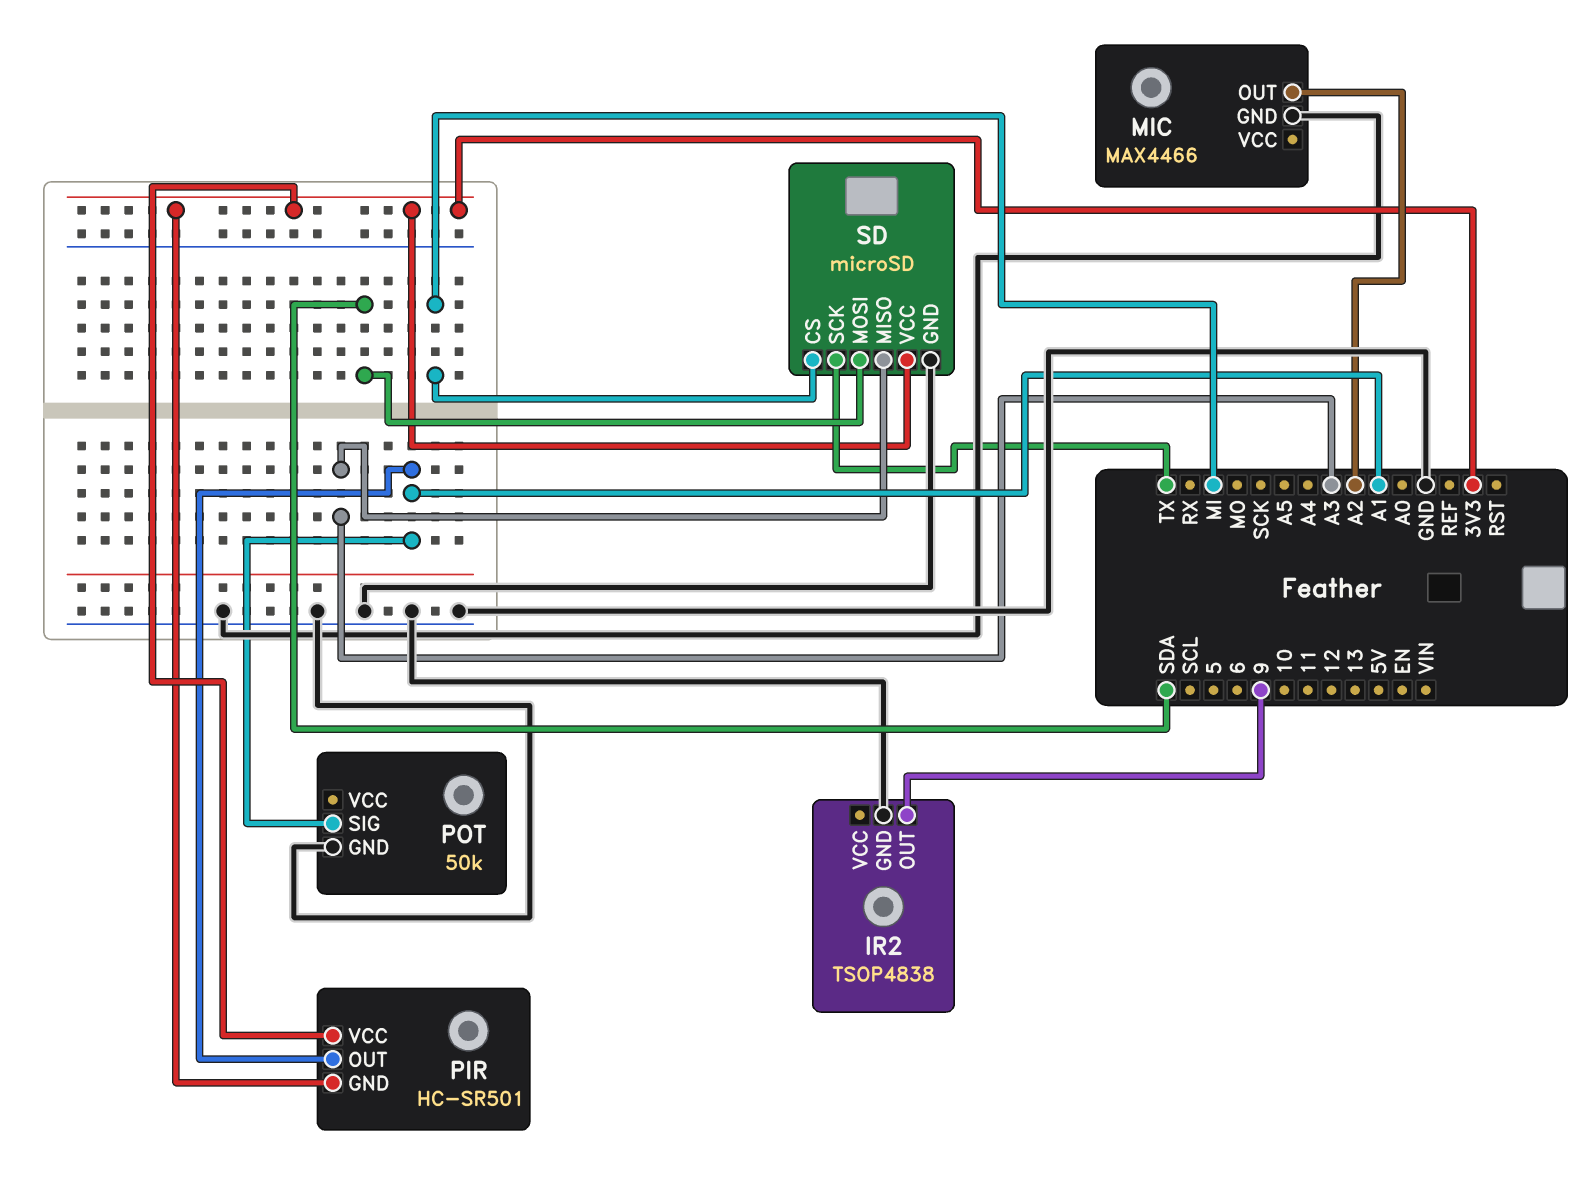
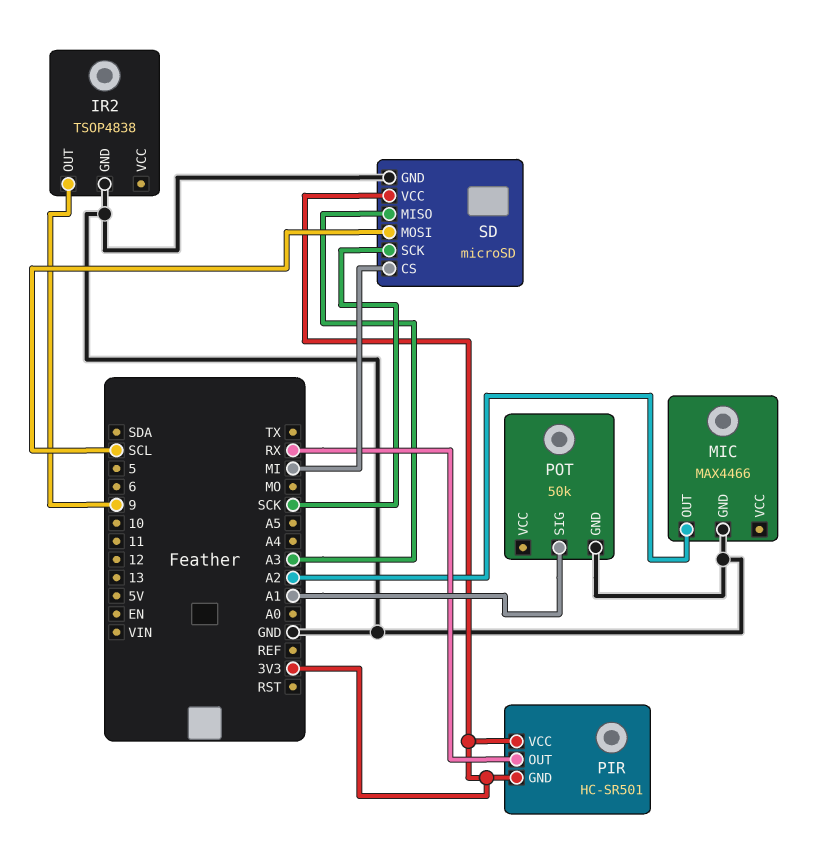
PIR pin OUT: A1 -> RX
SD pin MOSI: SDA -> SCL
SD pin SCK: TX -> SCK

